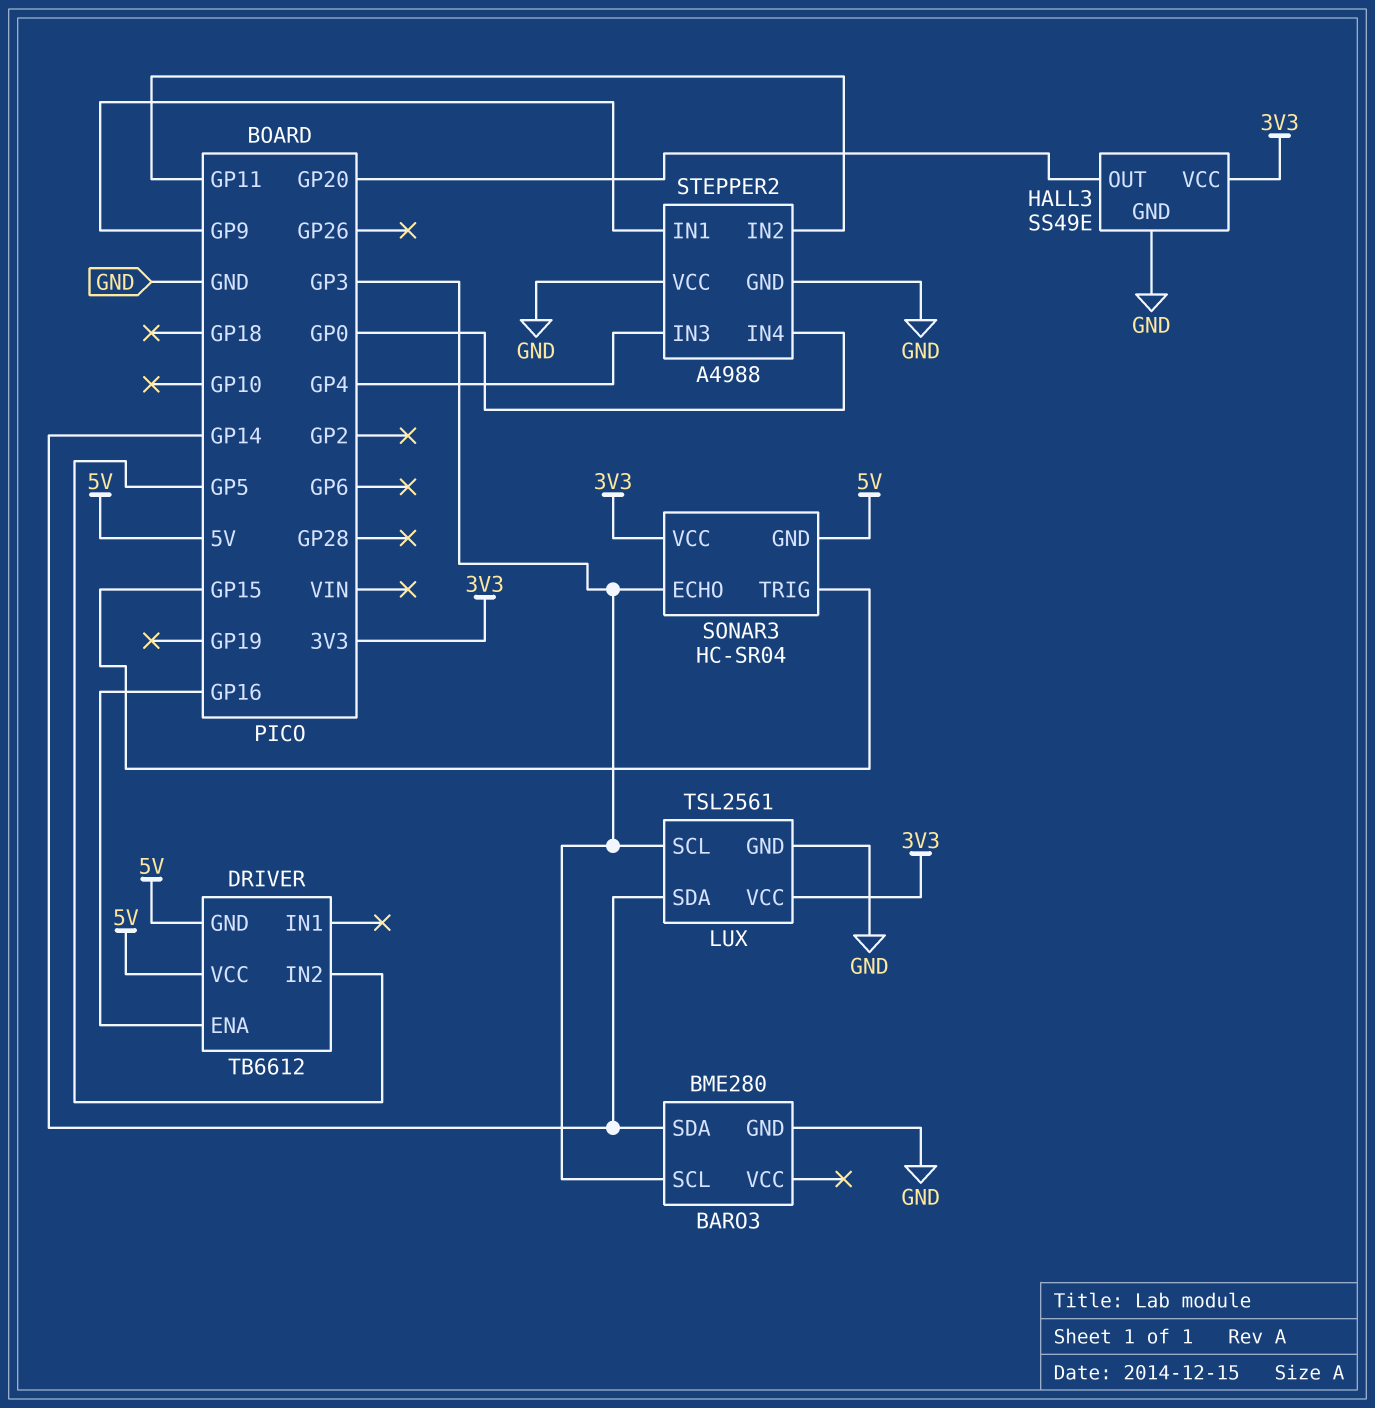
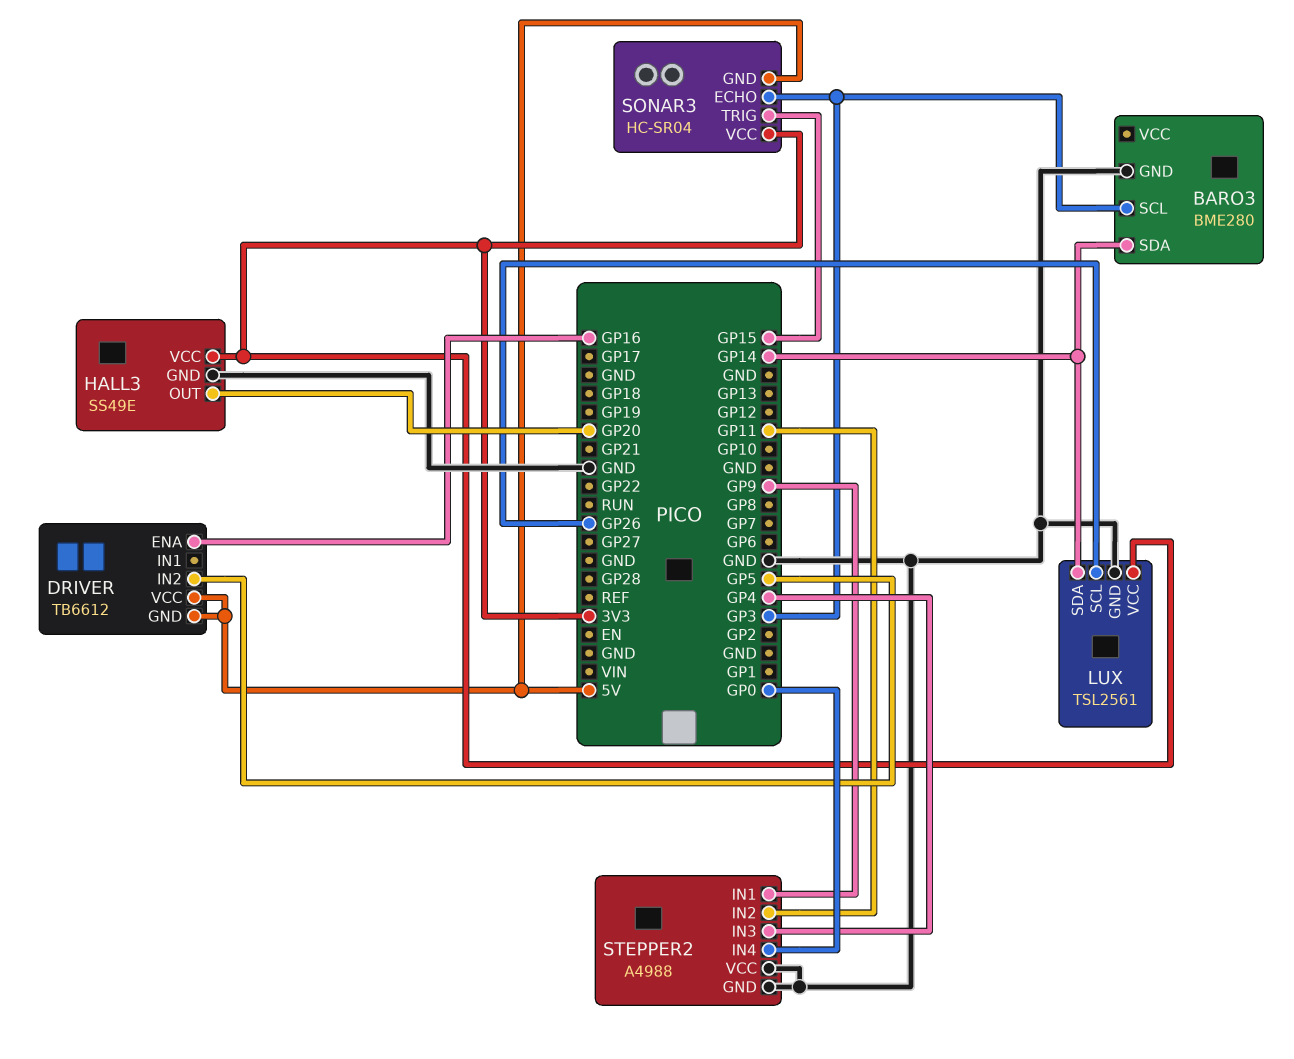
LUX pin SCL: GP3 -> GP26

